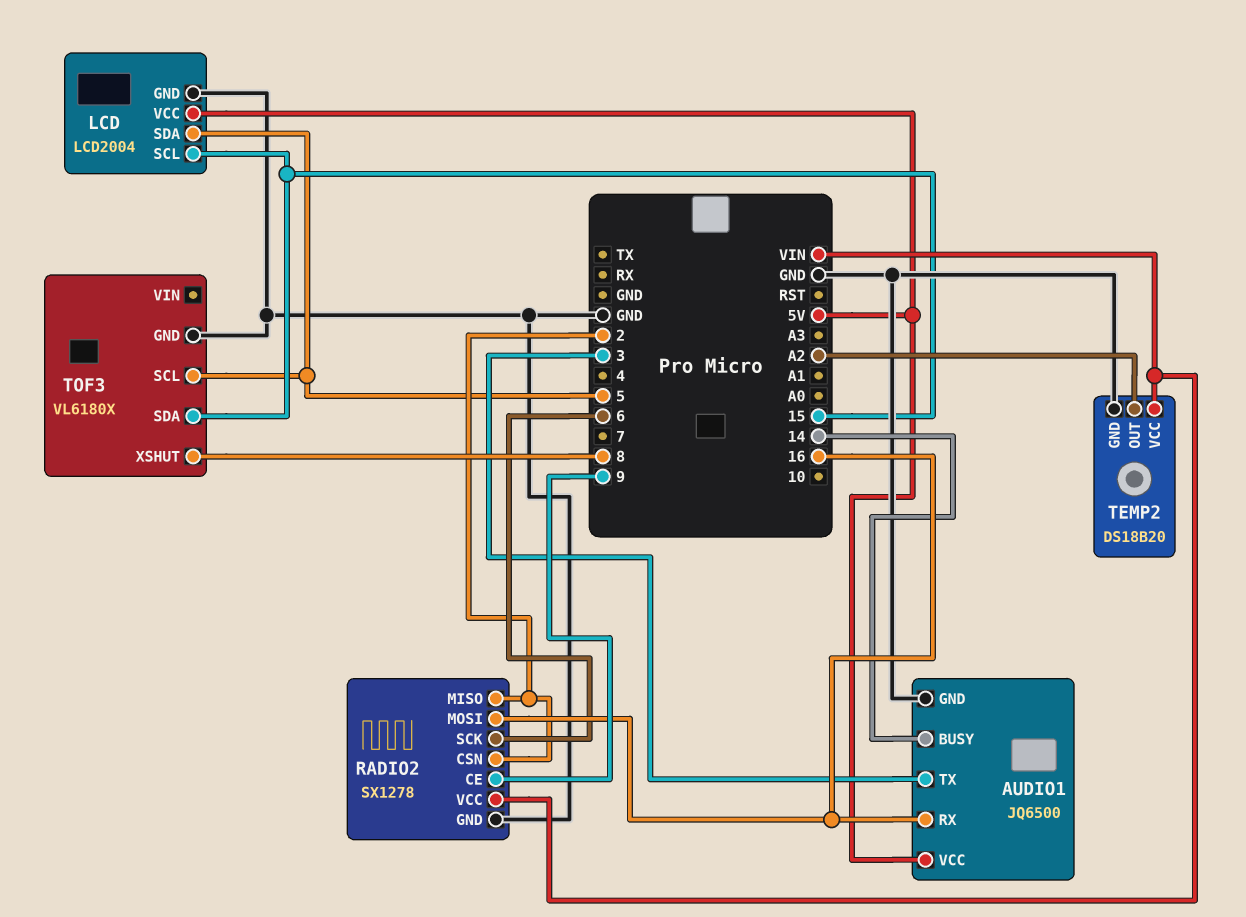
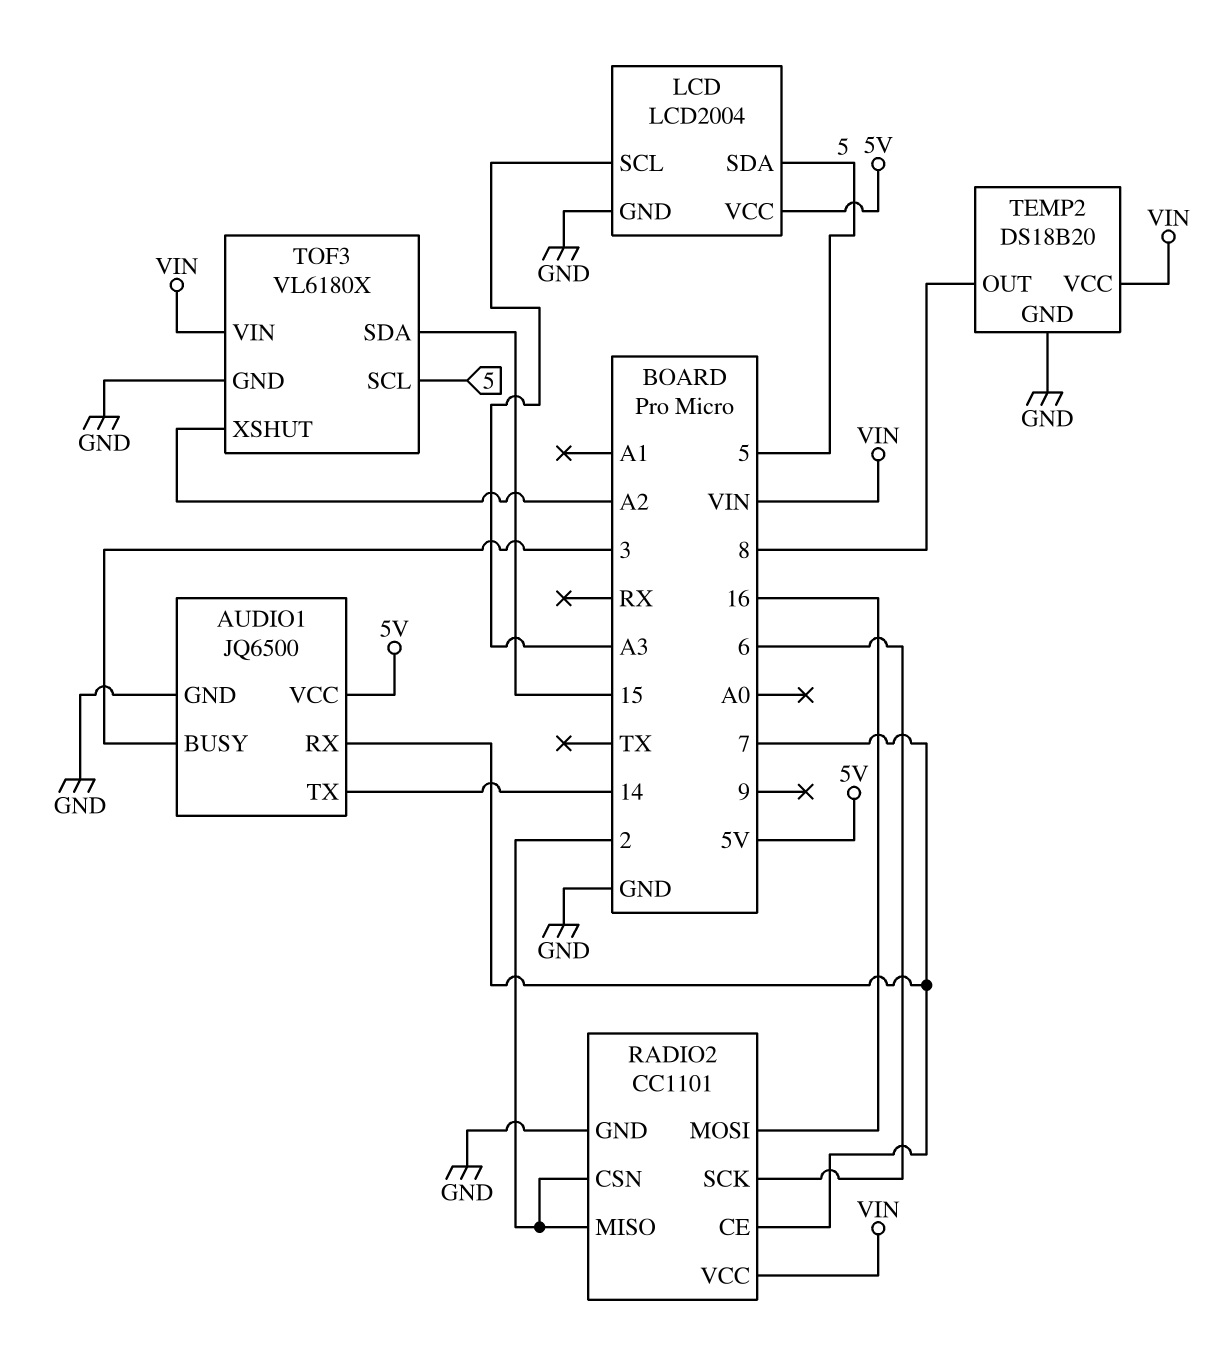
AUDIO1 pin BUSY: 14 -> 3
AUDIO1 pin RX: 16 -> 7
AUDIO1 pin TX: 3 -> 14
LCD pin SCL: 15 -> A3
RADIO2: SX1278 -> CC1101
RADIO2 pin CE: 9 -> 7
TEMP2 pin OUT: A2 -> 8
TOF3 pin VIN: none -> VIN
TOF3 pin XSHUT: 8 -> A2

